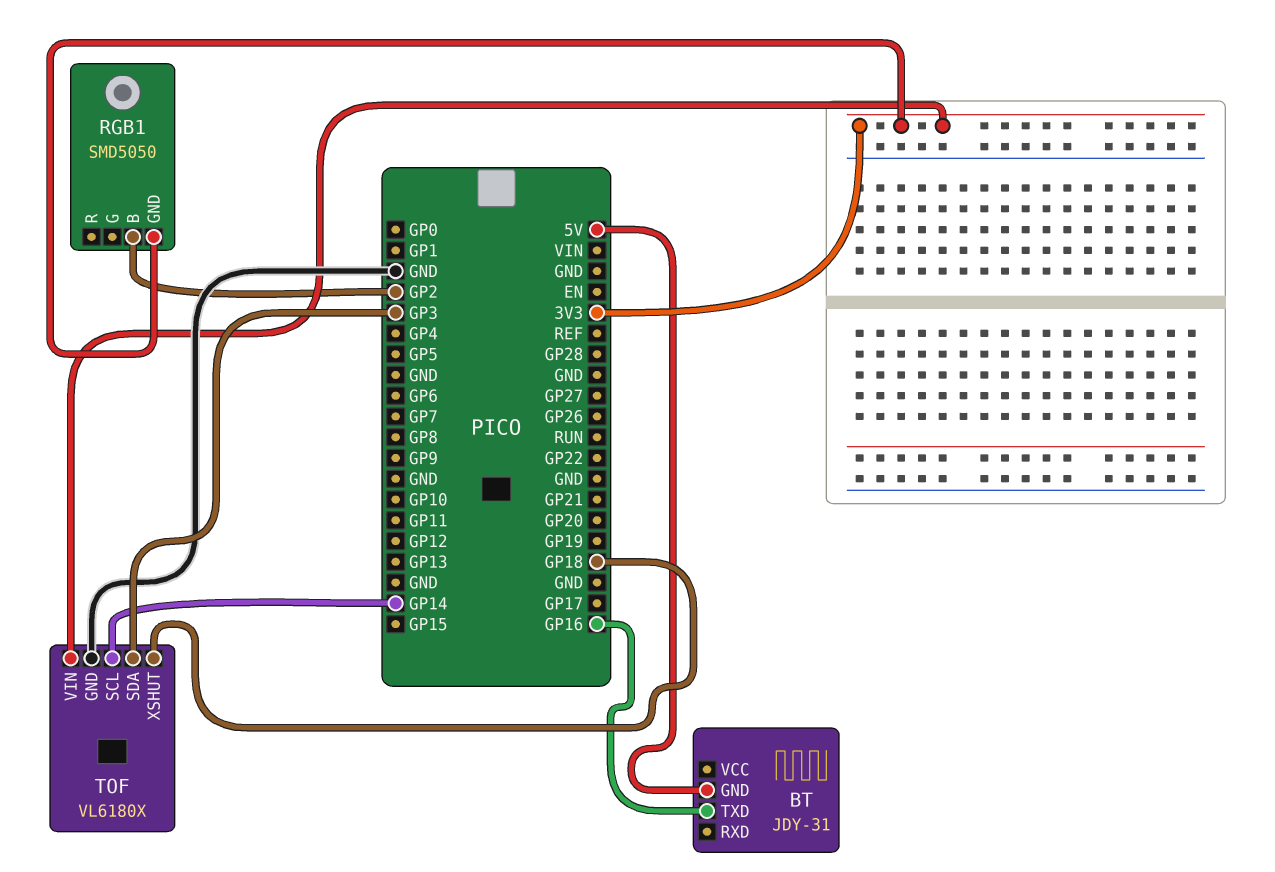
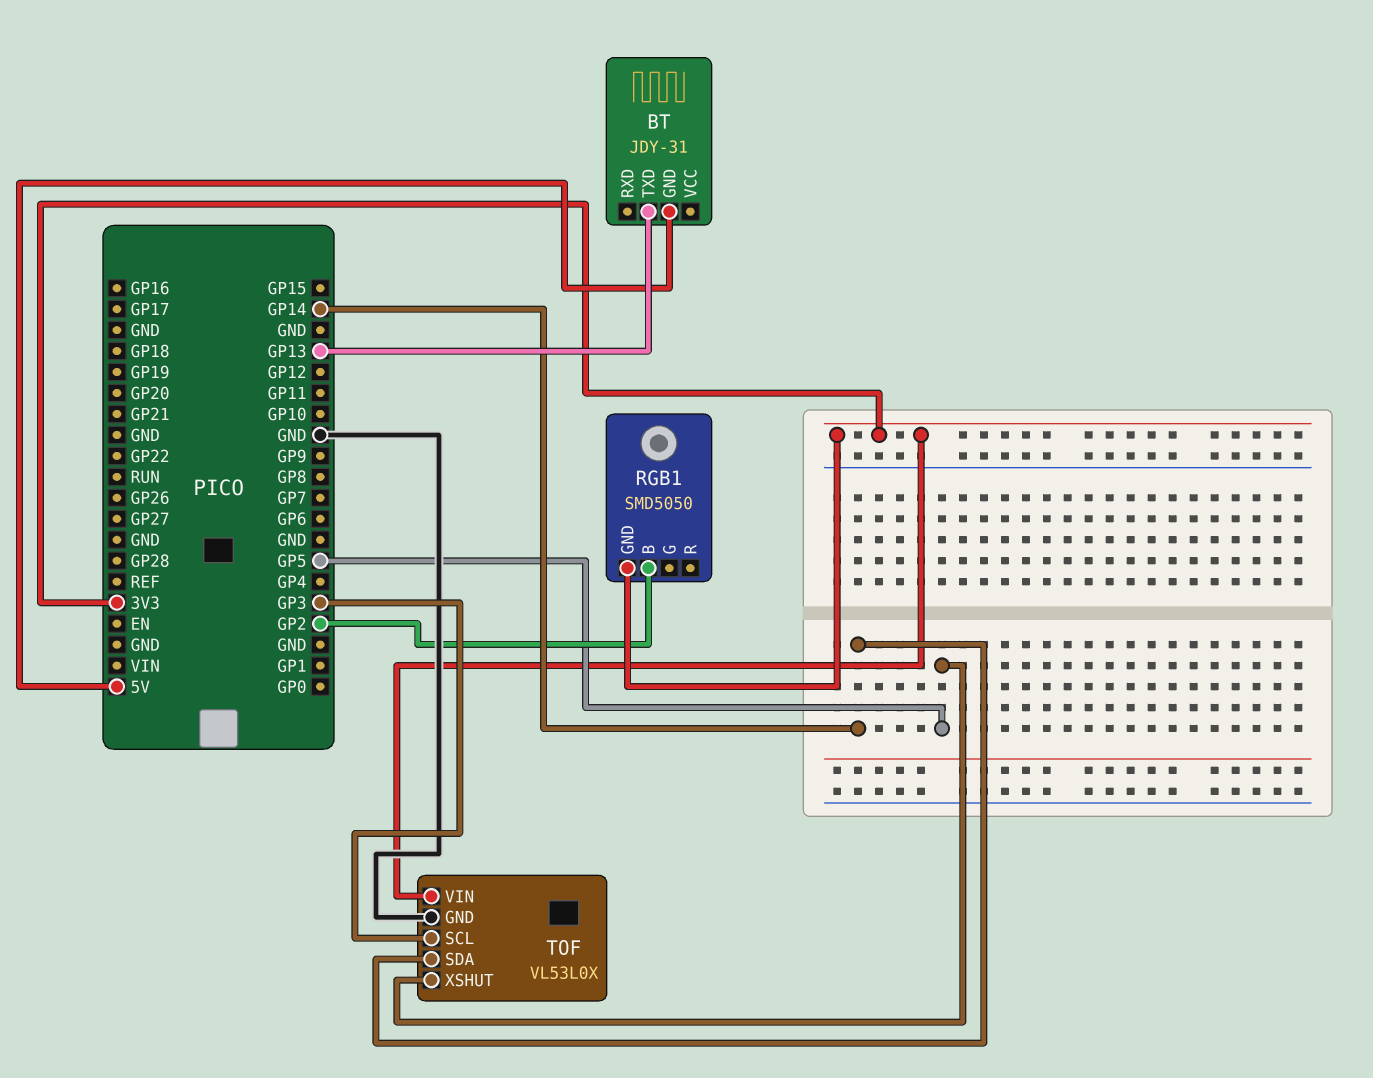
BT pin TXD: GP16 -> GP13
TOF: VL6180X -> VL53L0X
TOF pin SCL: GP14 -> GP3
TOF pin SDA: GP3 -> GP14
TOF pin XSHUT: GP18 -> GP5

